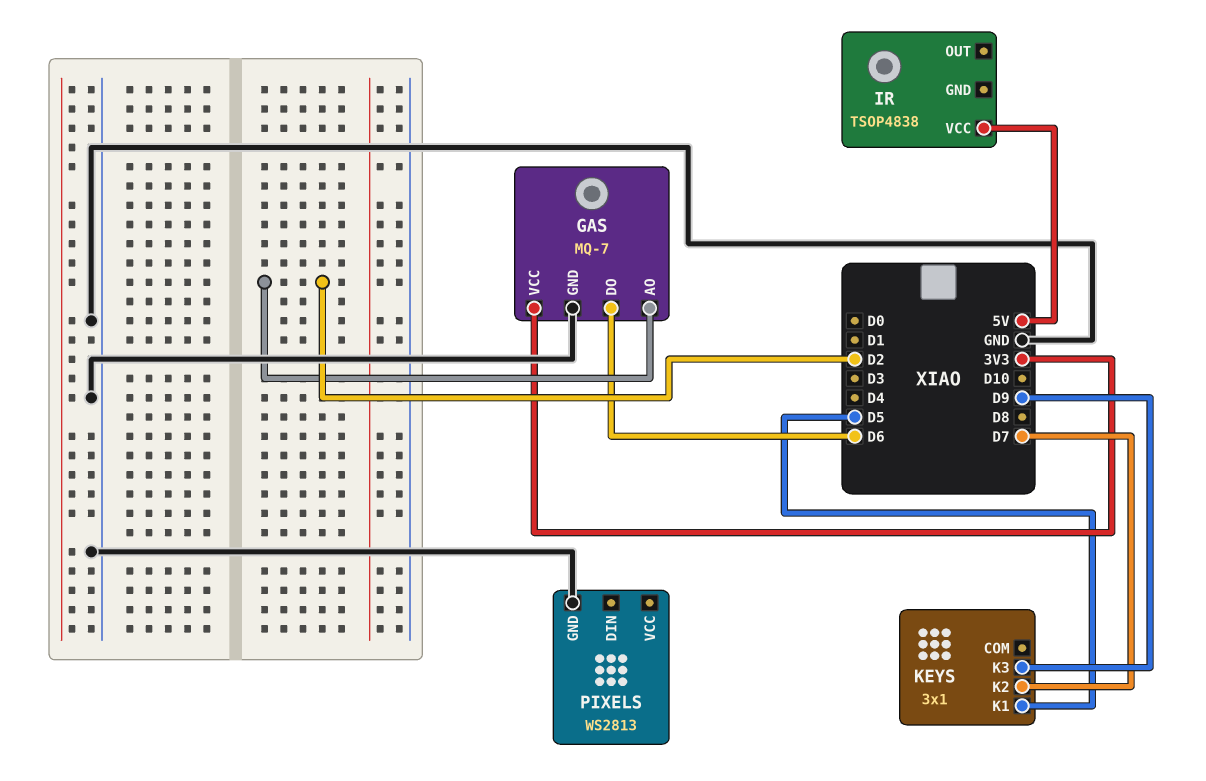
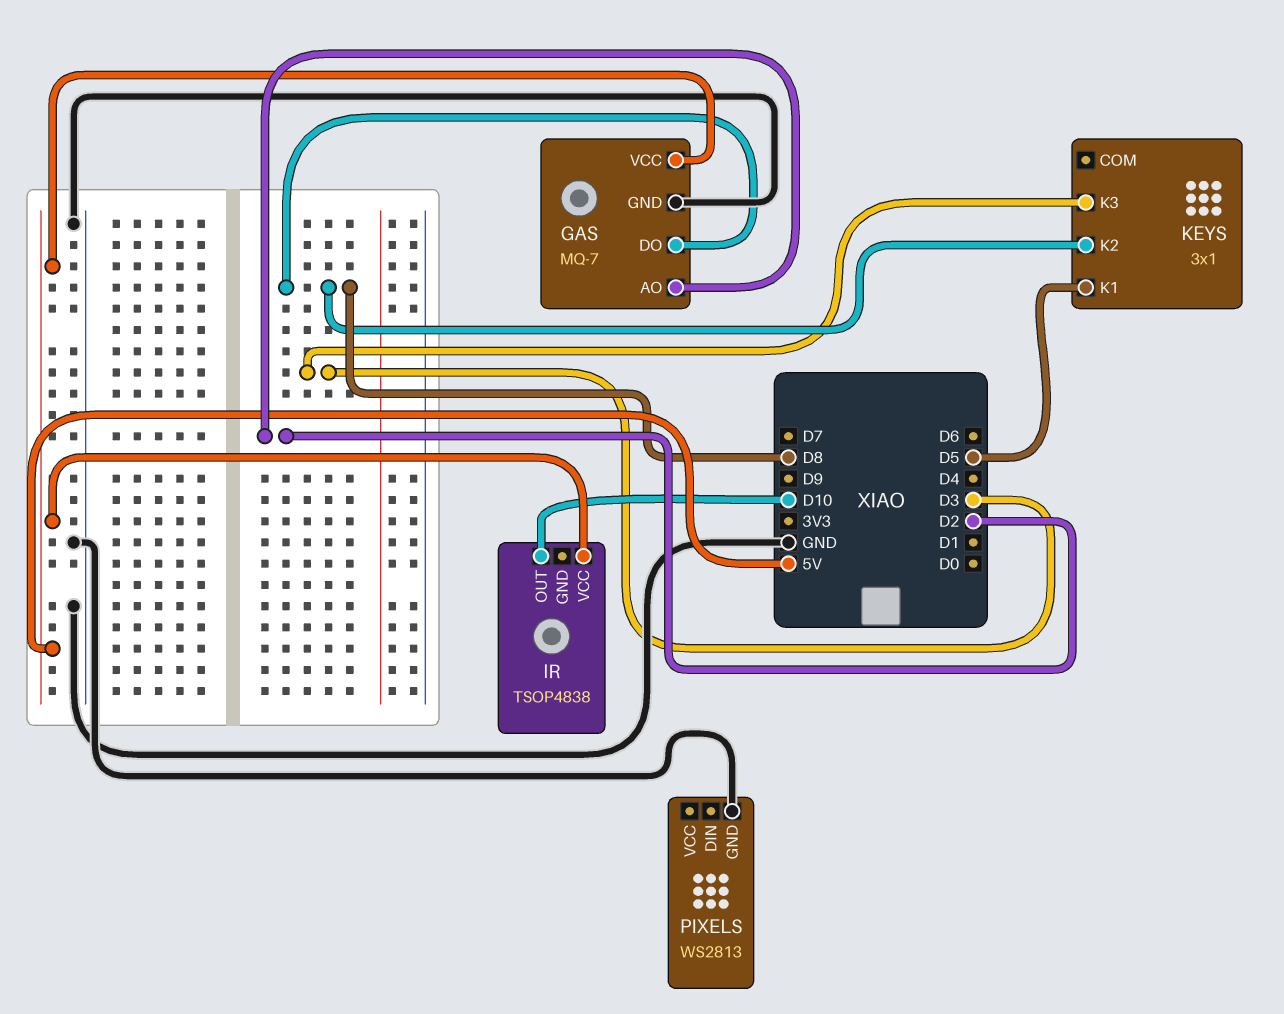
GAS pin DO: D6 -> D8
GAS pin VCC: 3V3 -> 5V
IR pin OUT: none -> D10
KEYS pin K2: D7 -> D8
KEYS pin K3: D9 -> D3

